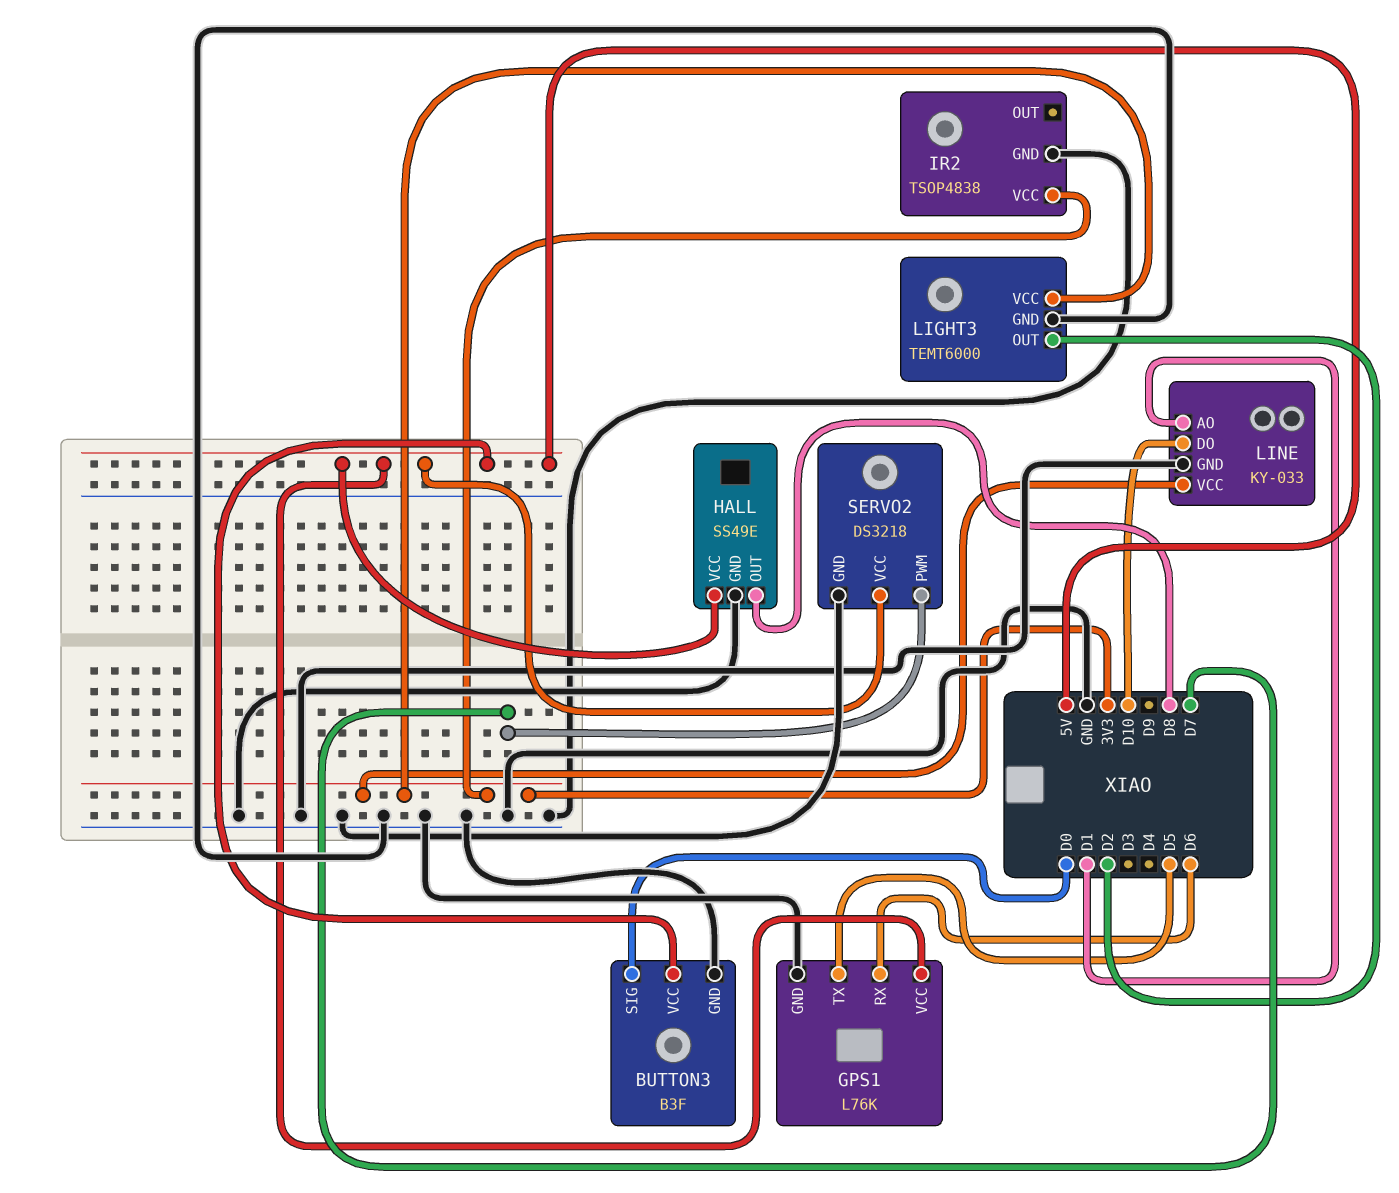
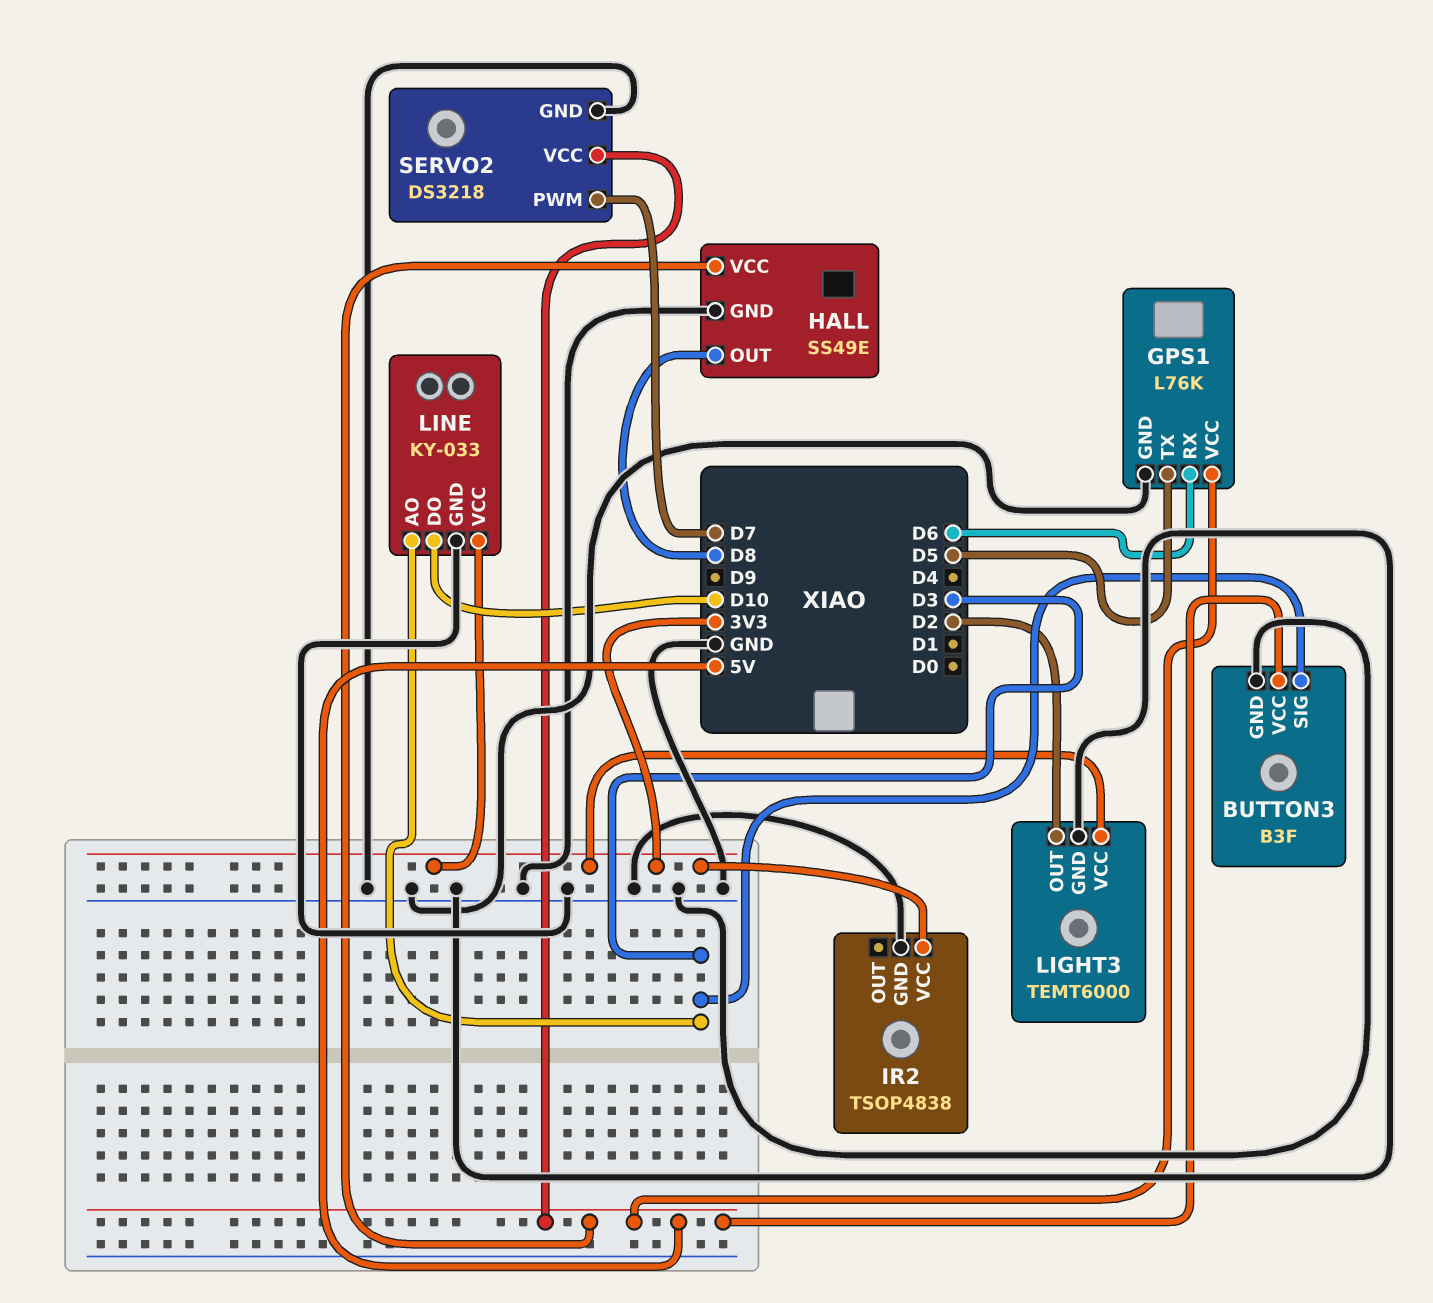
BUTTON3 pin SIG: D0 -> D3
LINE pin AO: D1 -> D3

